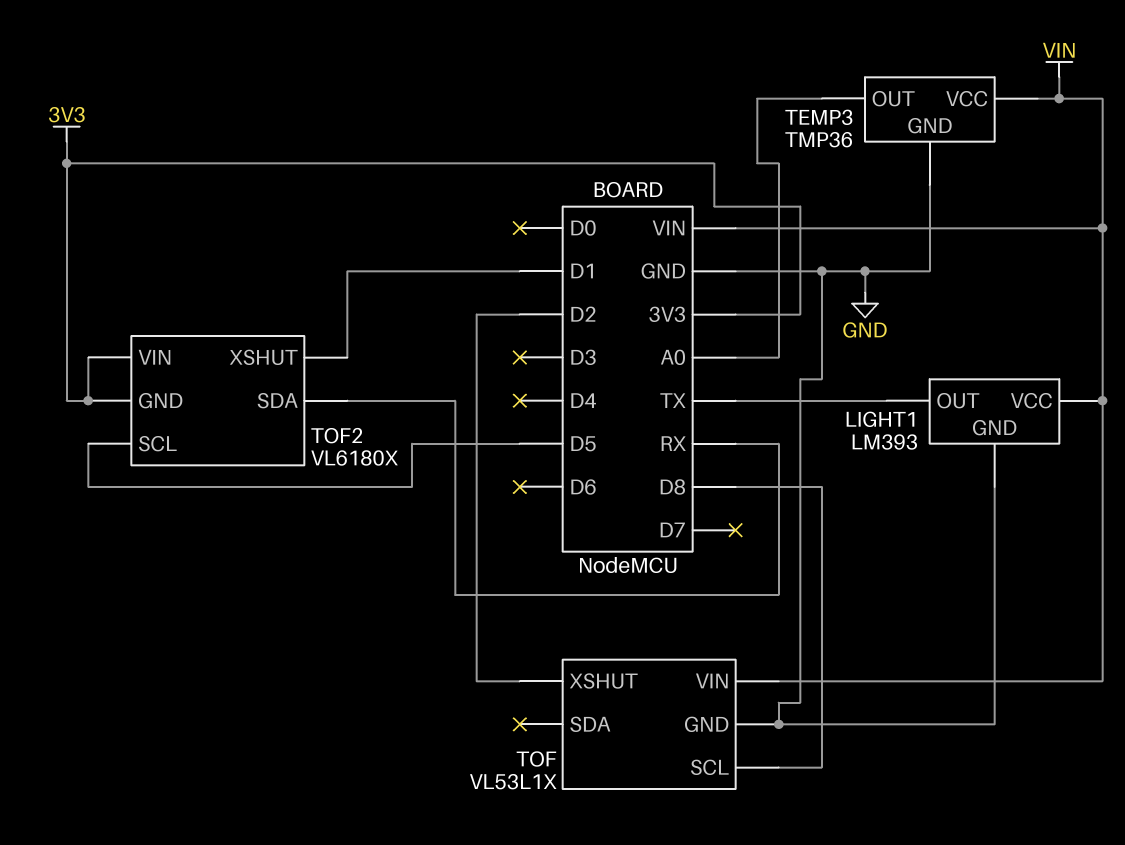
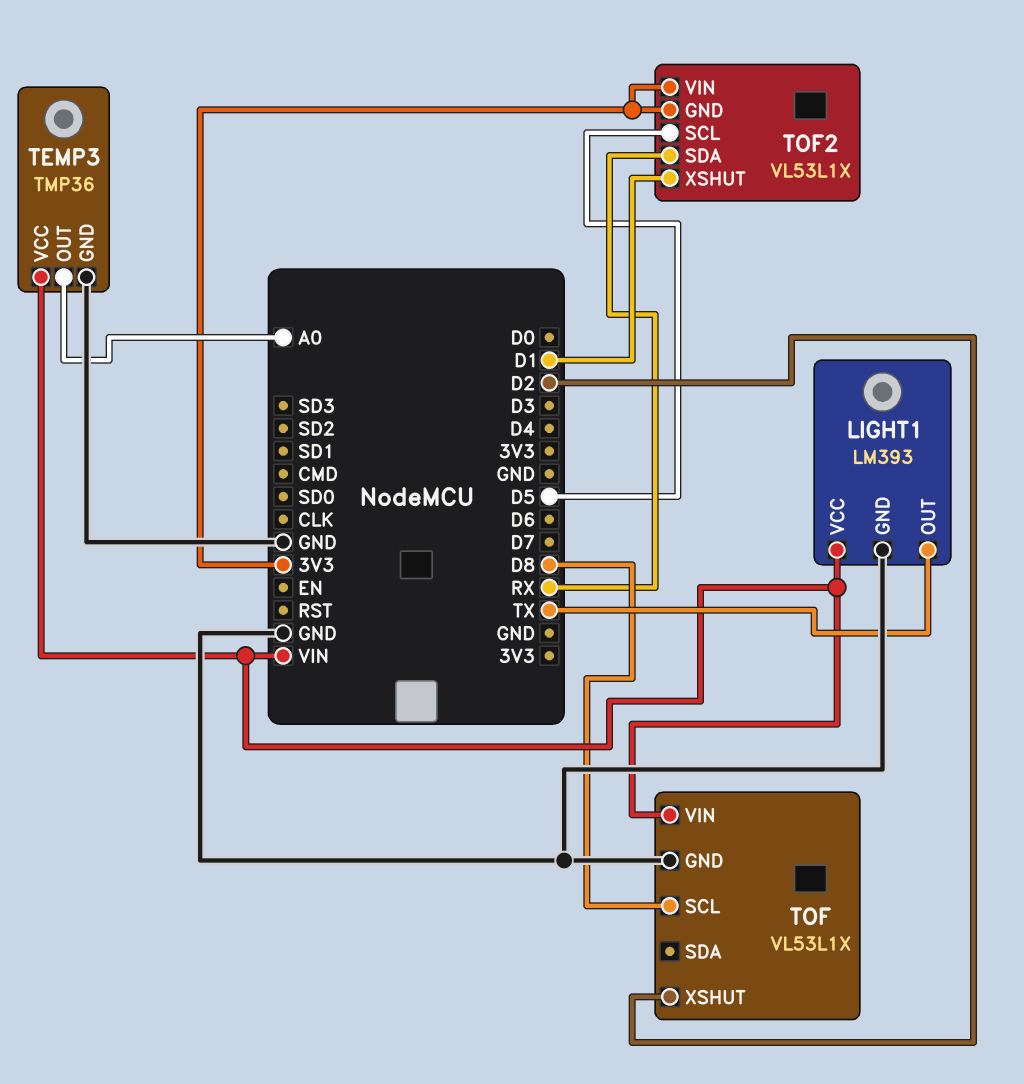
TOF2: VL6180X -> VL53L1X

